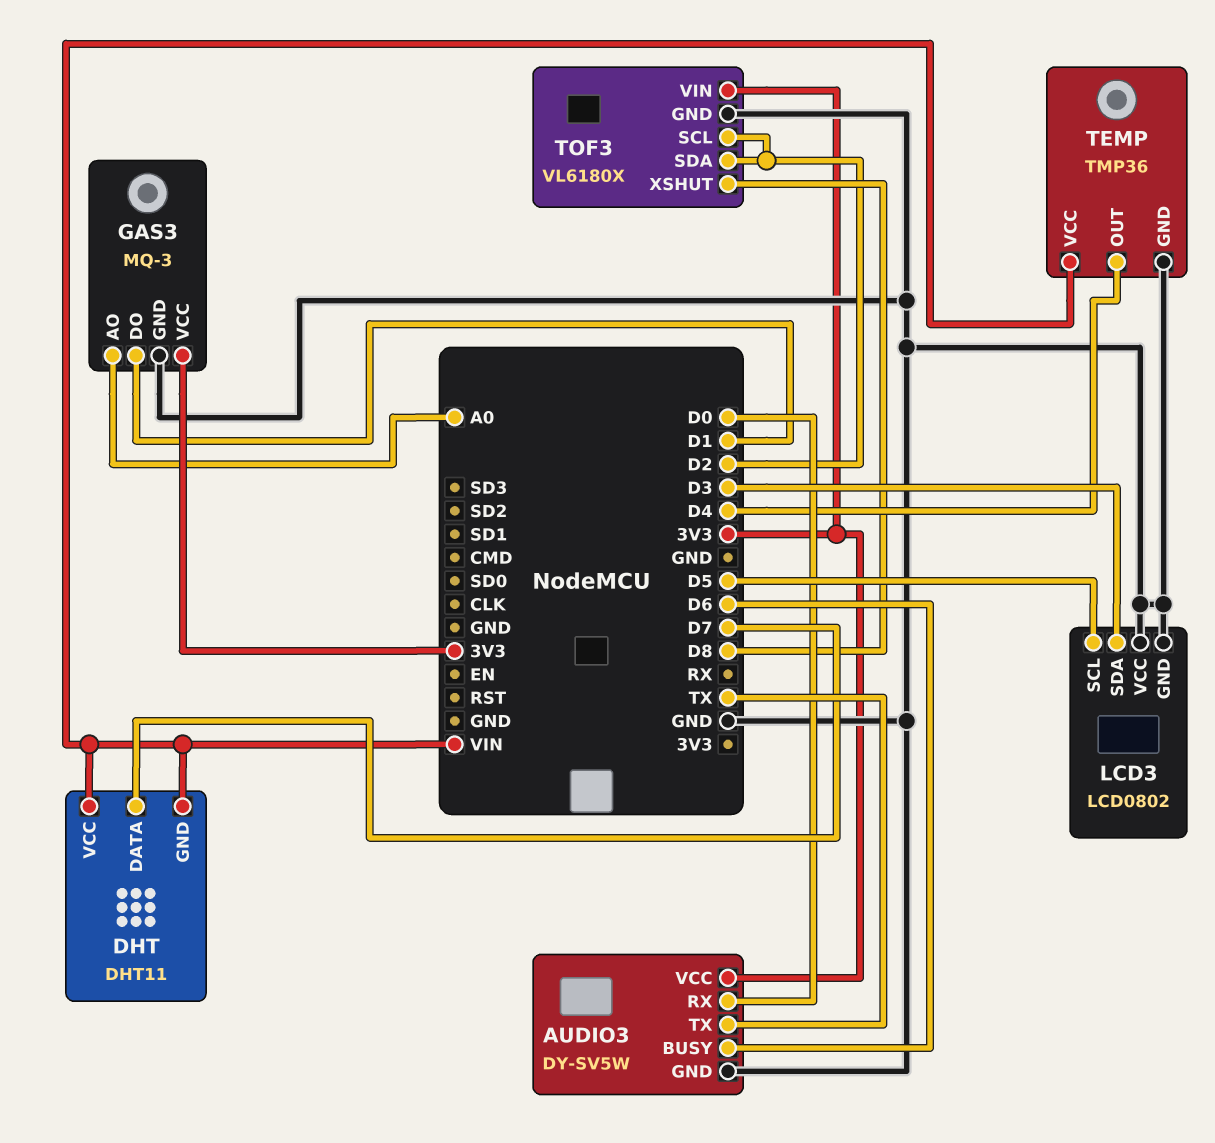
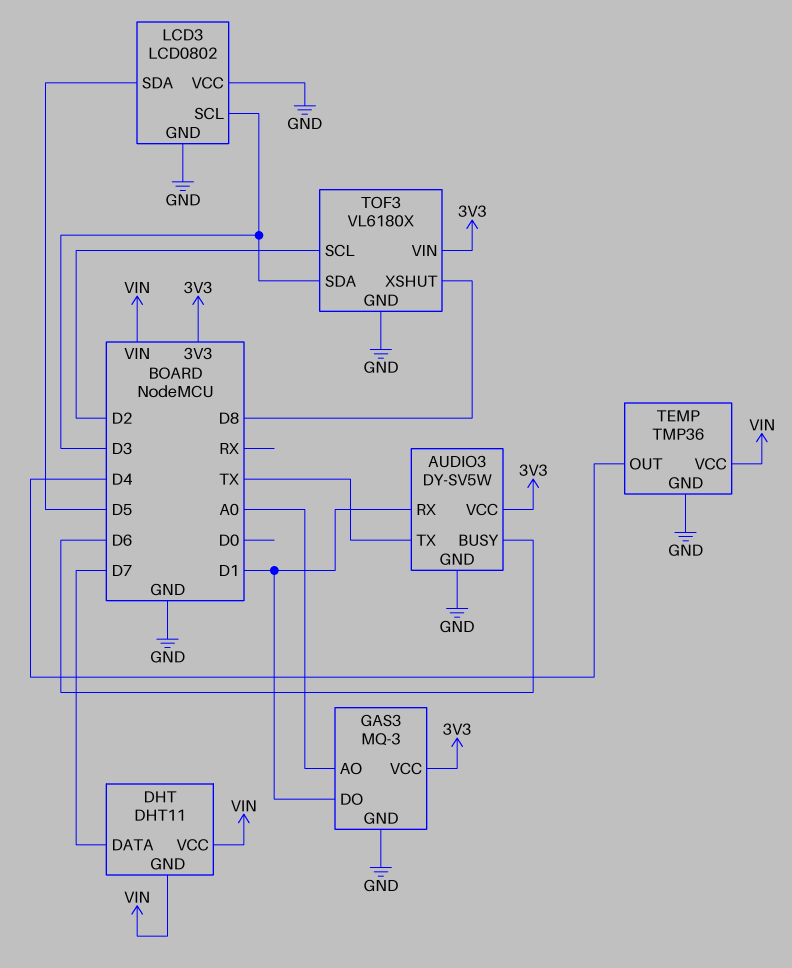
AUDIO3 pin RX: D0 -> D1
LCD3 pin SCL: D5 -> D3
LCD3 pin SDA: D3 -> D5
TOF3 pin SDA: D2 -> D3

